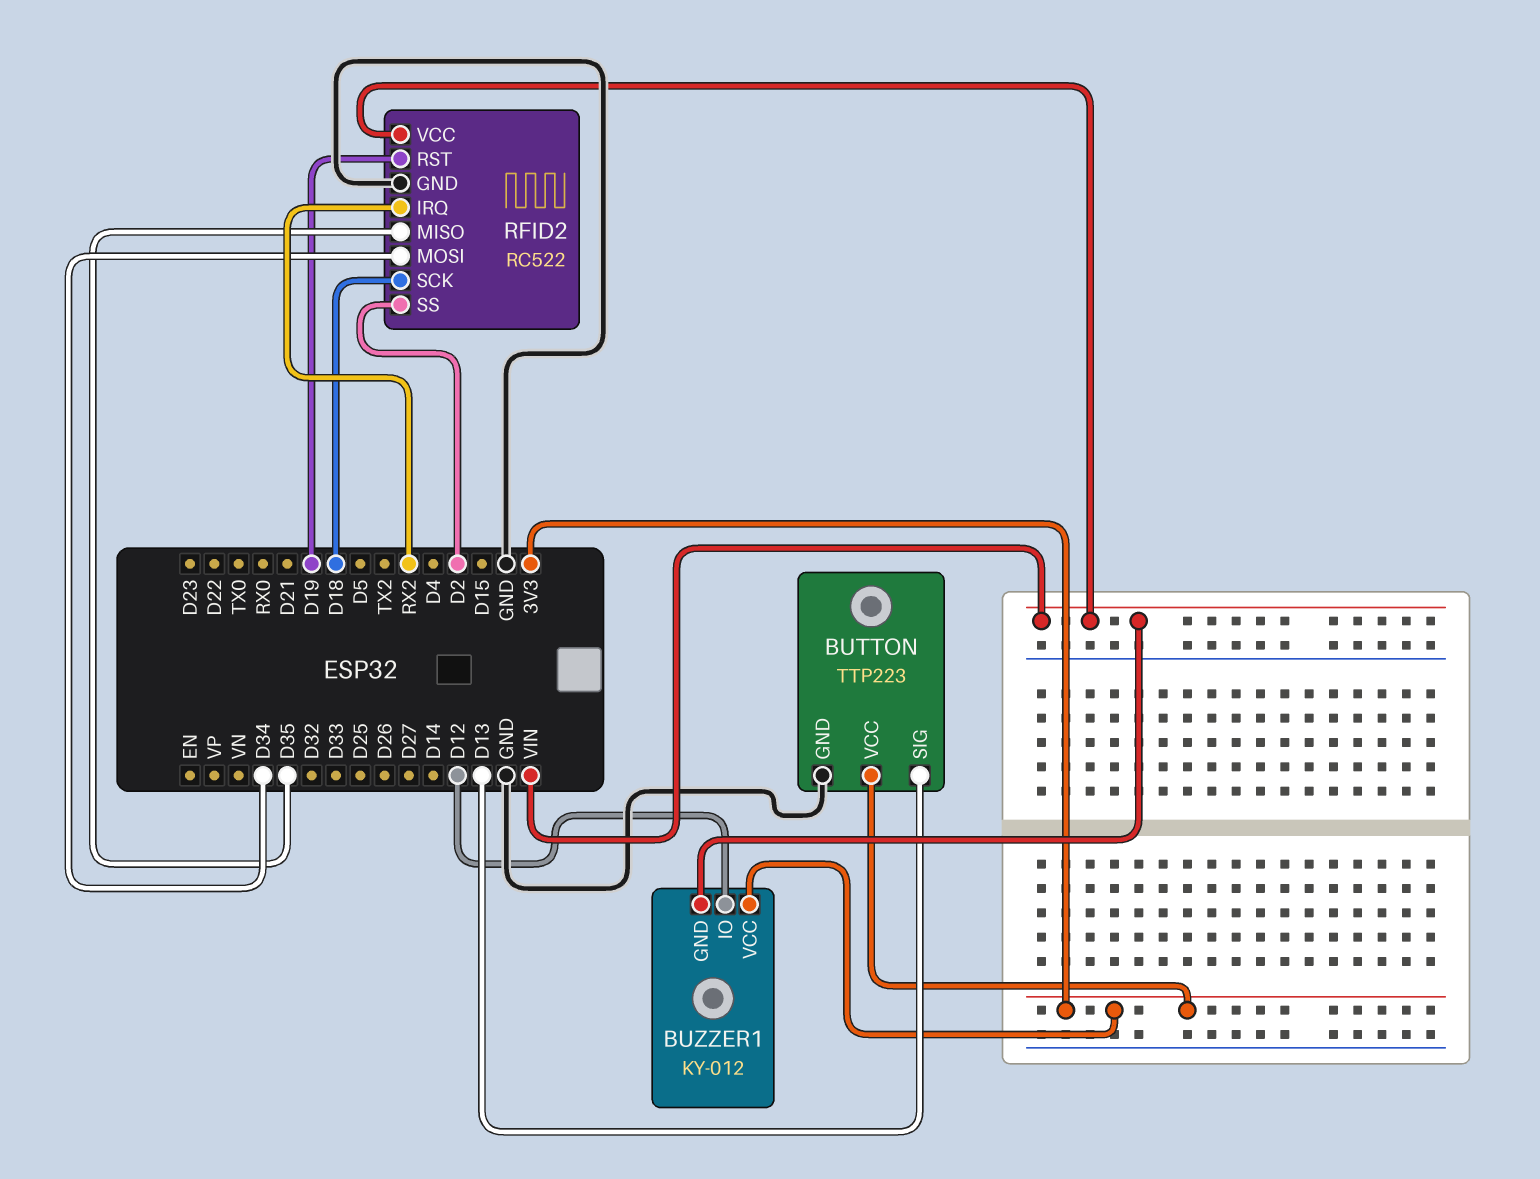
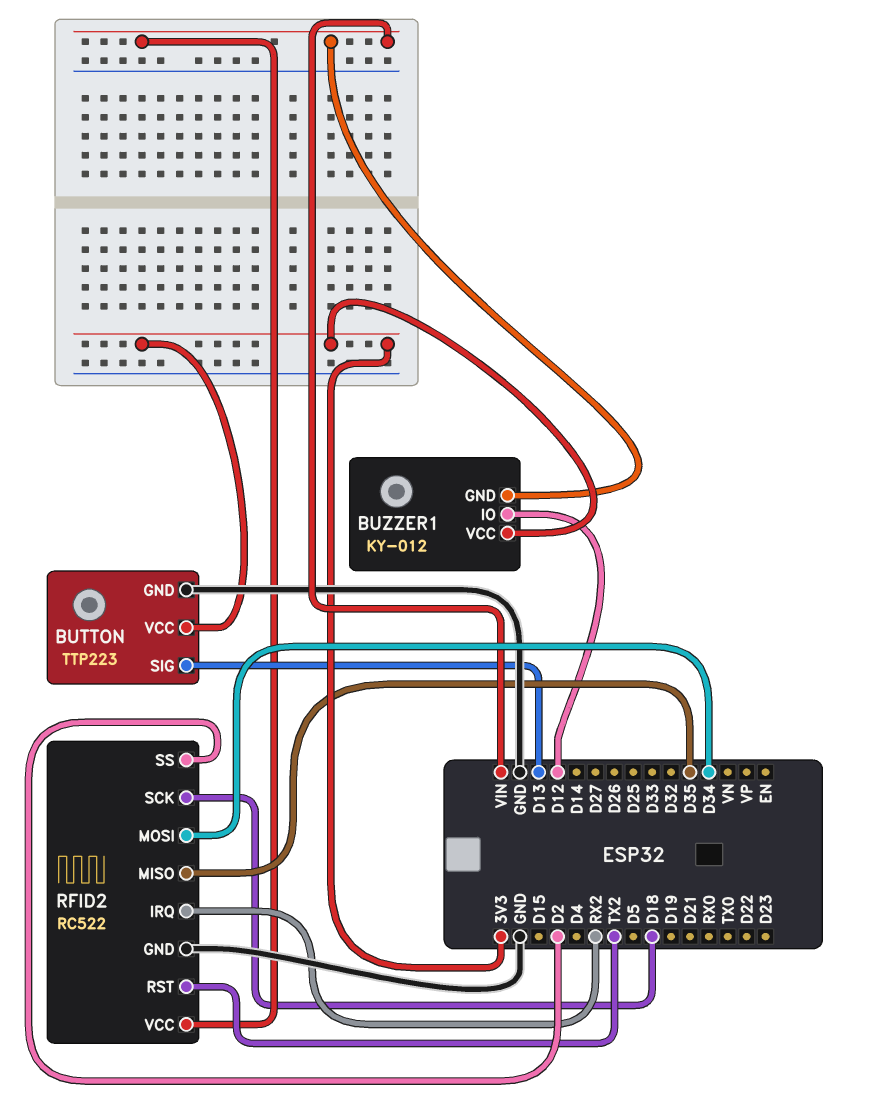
RFID2 pin RST: D19 -> TX2

